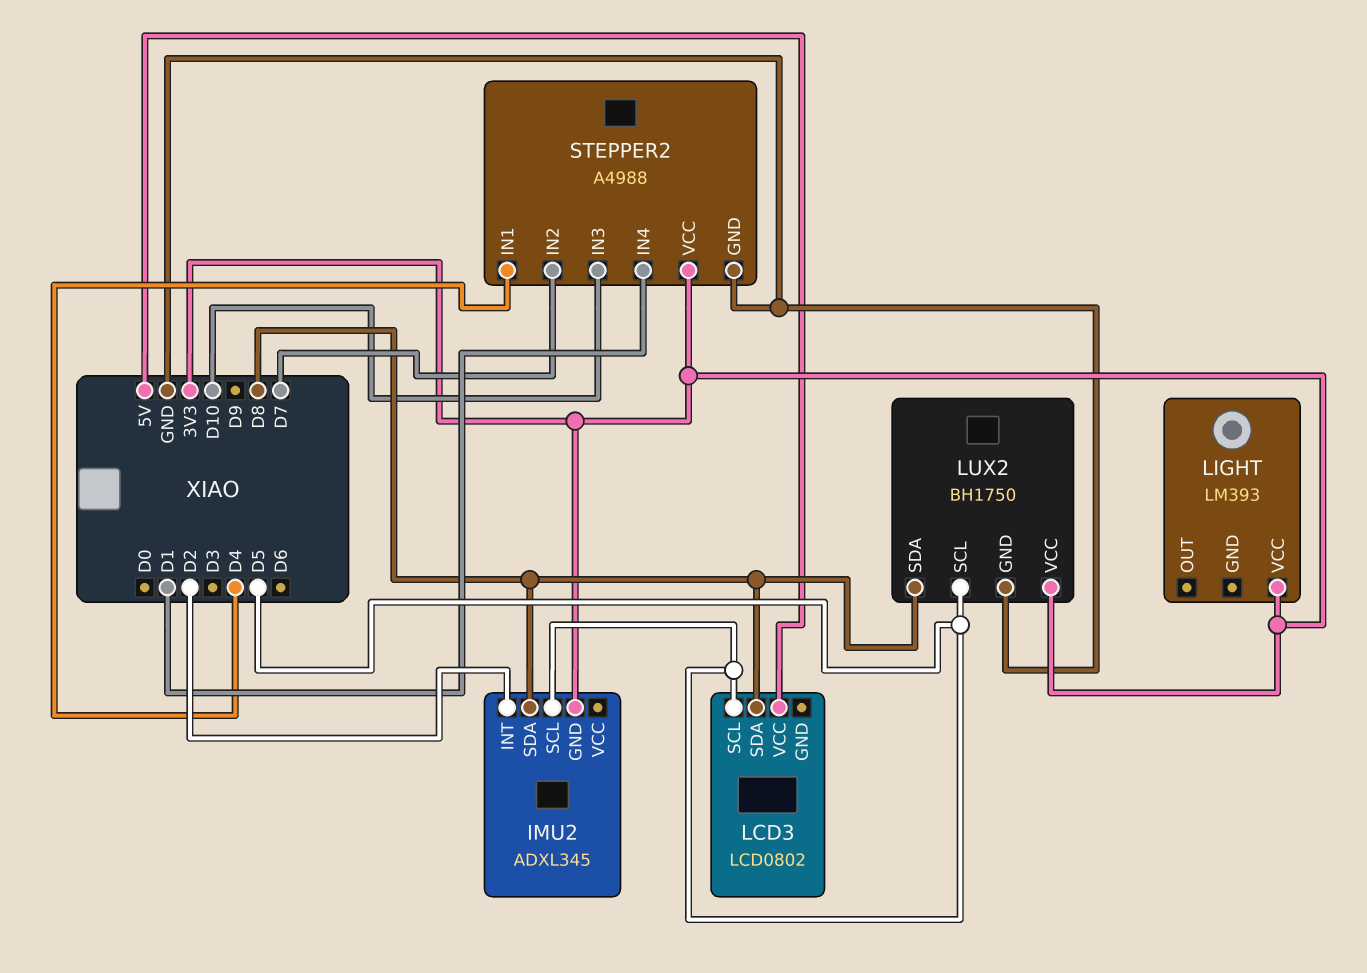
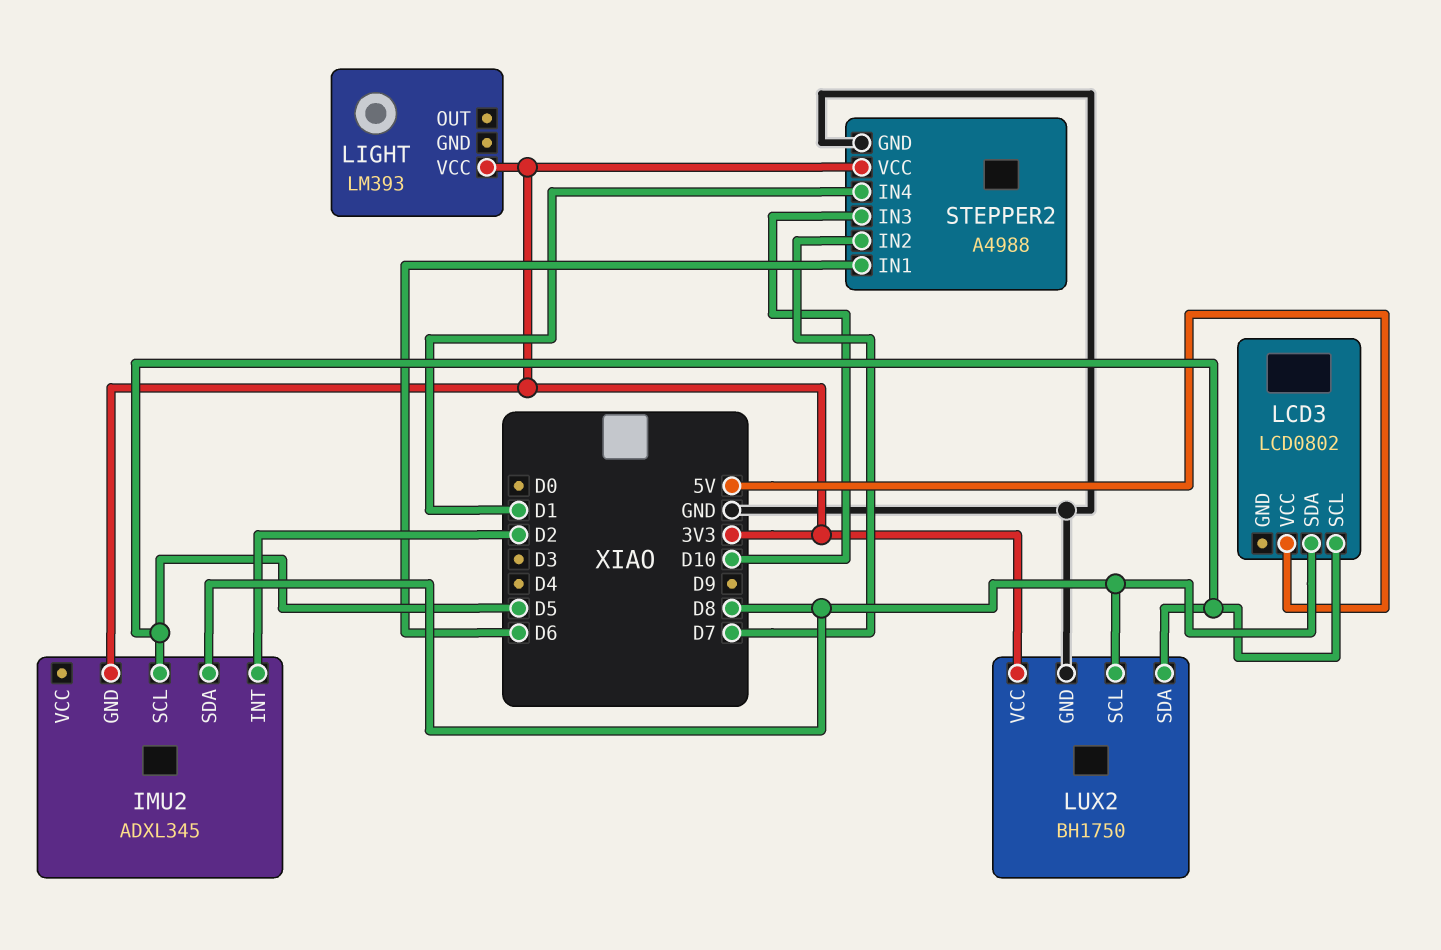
LUX2 pin SCL: D5 -> D8
LUX2 pin SDA: D8 -> D5
STEPPER2 pin IN1: D4 -> D6

